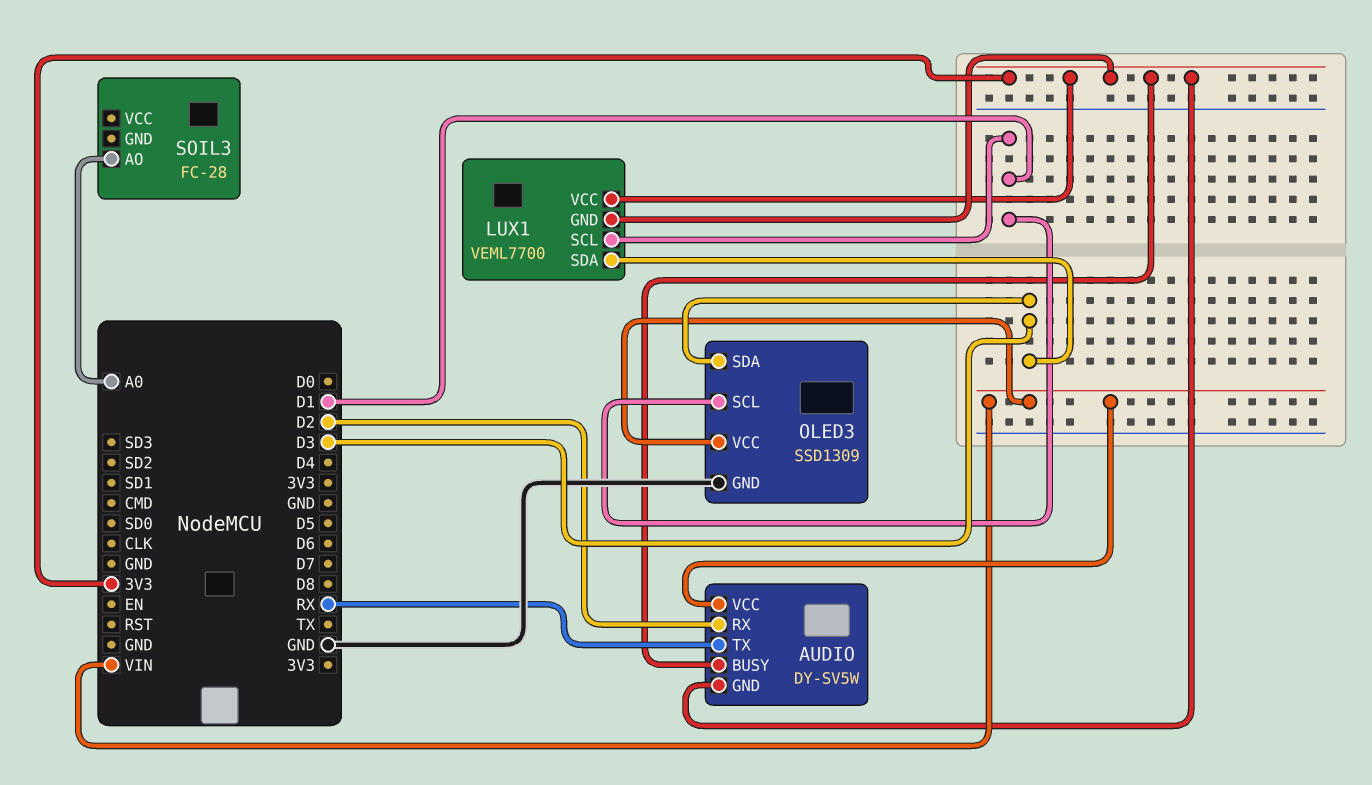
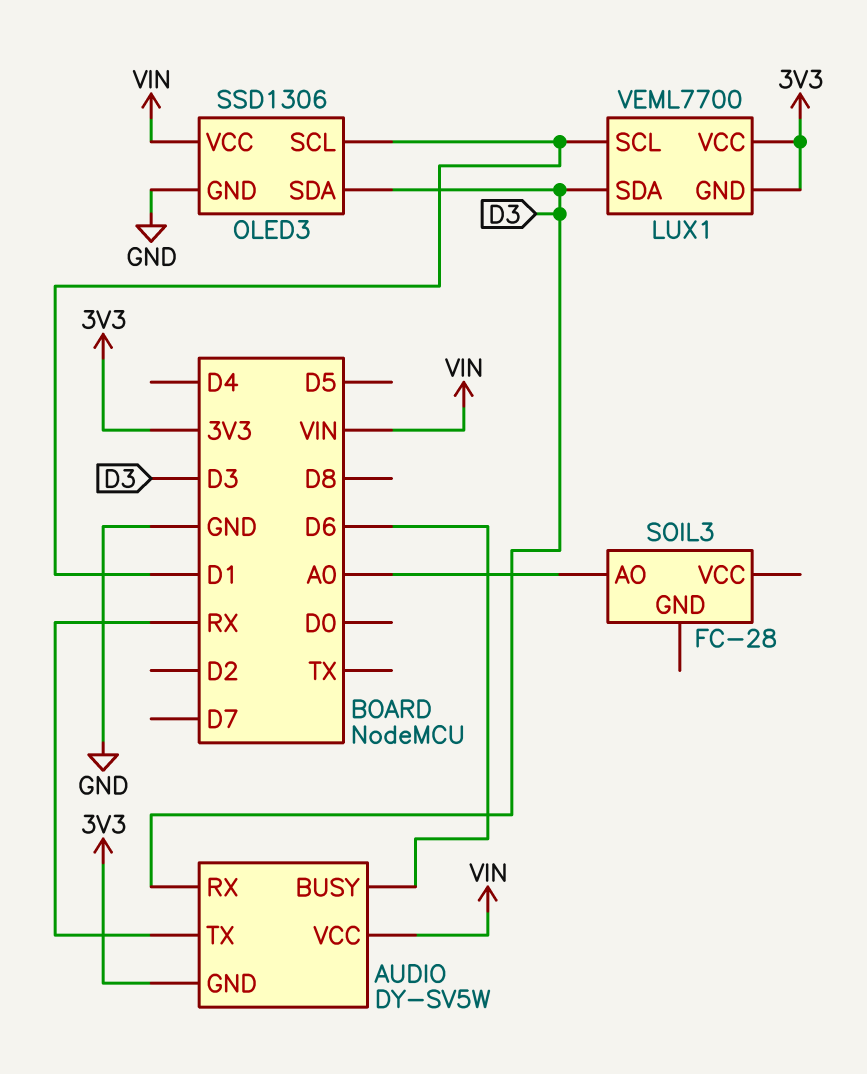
AUDIO pin BUSY: 3V3 -> D6
AUDIO pin RX: D2 -> D3
OLED3: SSD1309 -> SSD1306

